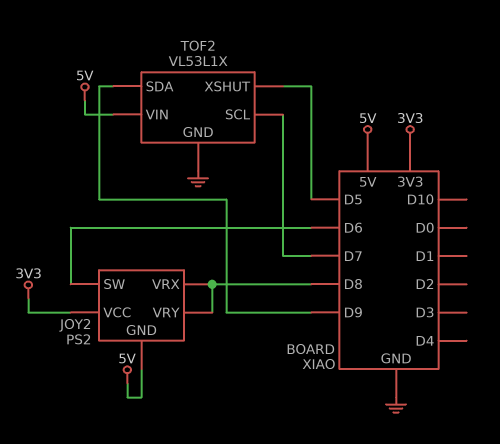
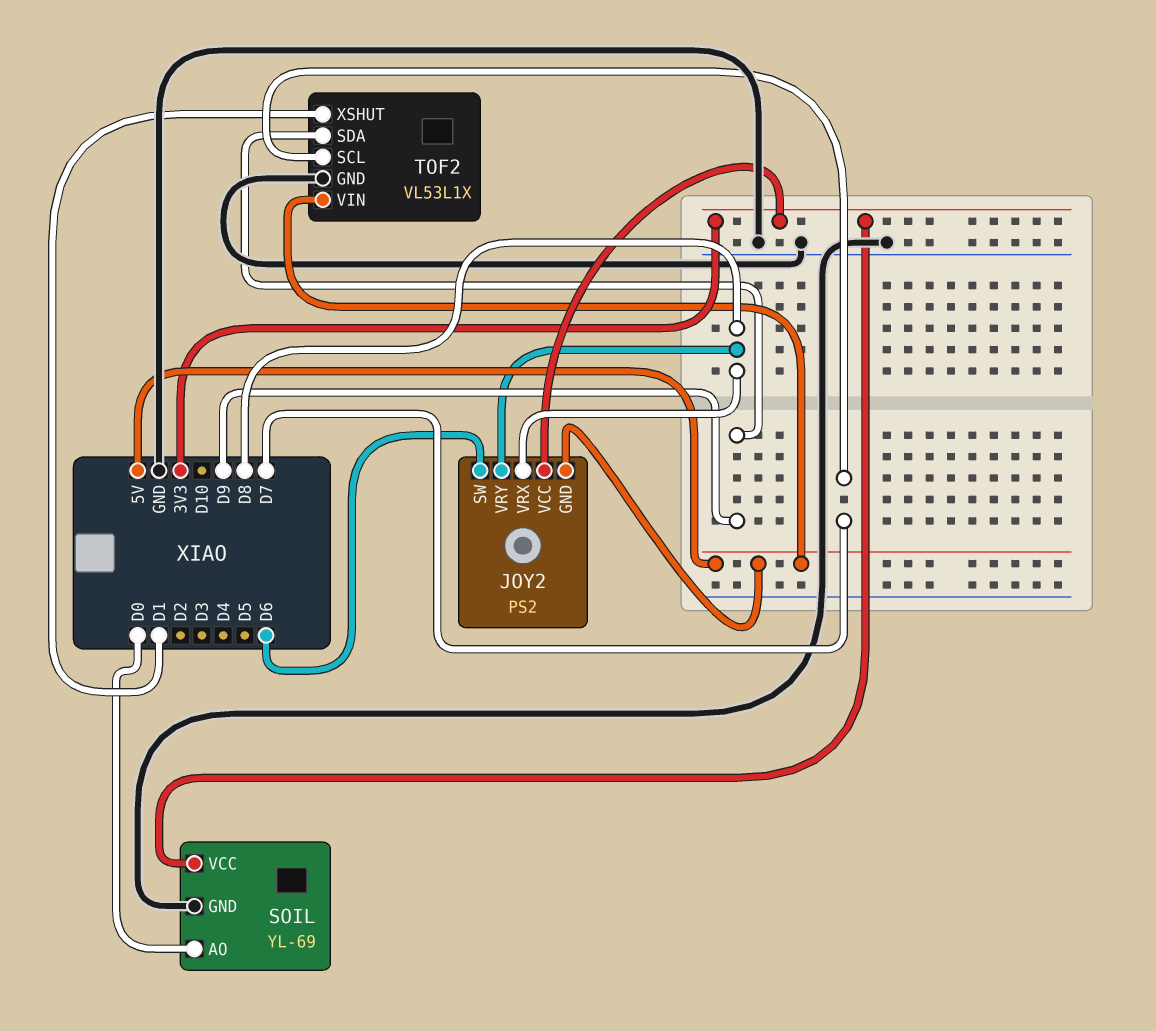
SOIL: none -> YL-69
SOIL pin AO: none -> D0
SOIL pin GND: none -> GND
SOIL pin VCC: none -> 3V3
TOF2 pin XSHUT: D5 -> D1

